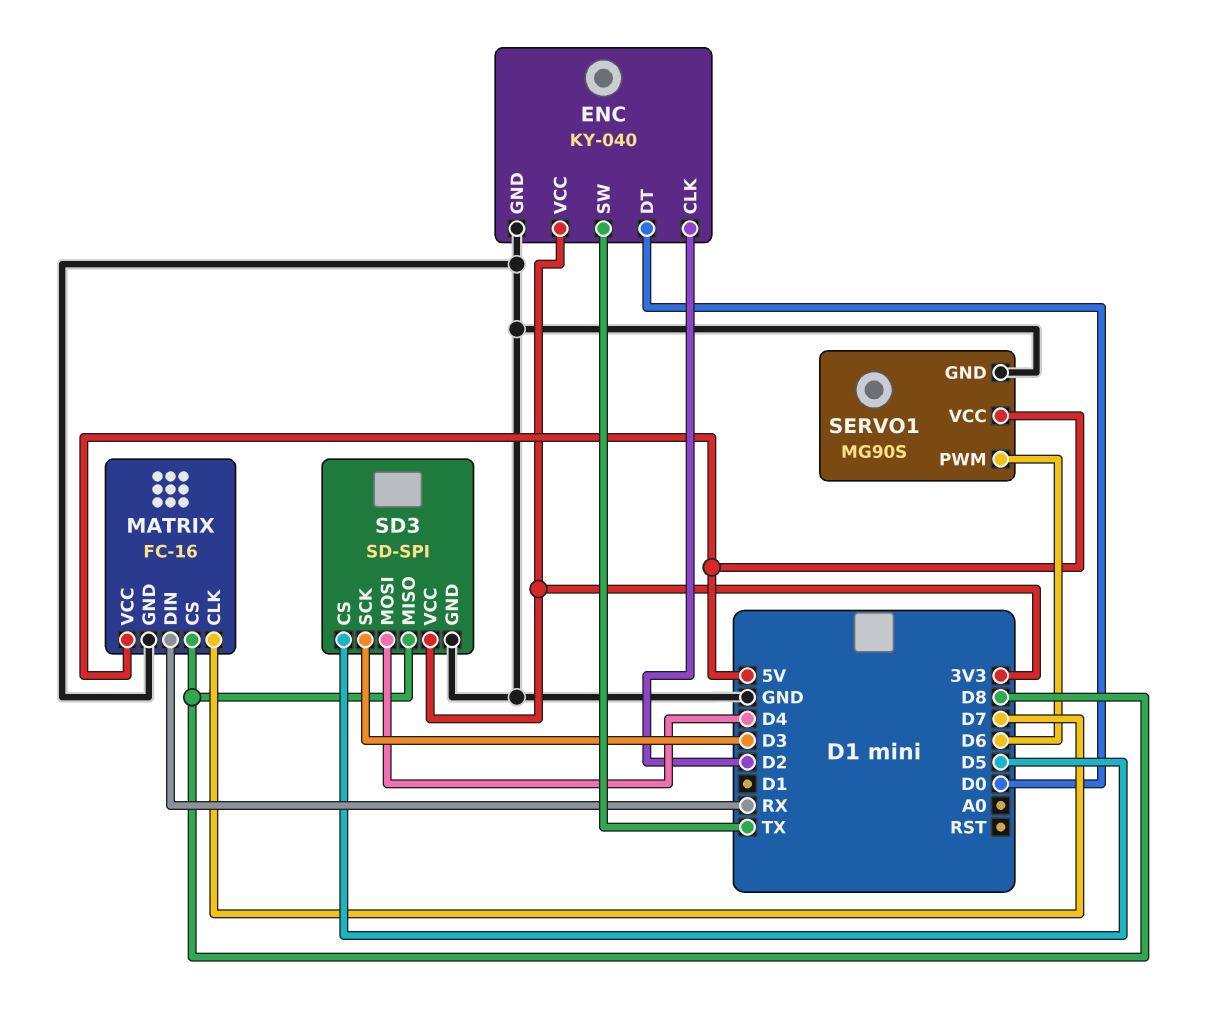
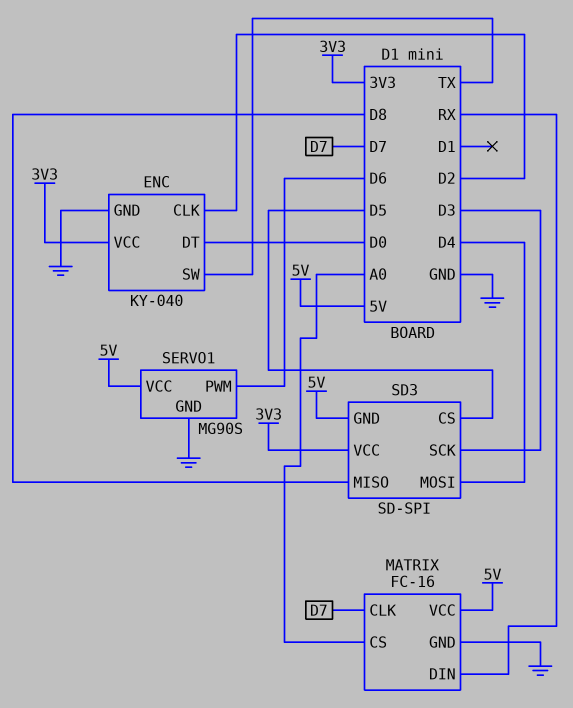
MATRIX pin CS: D8 -> A0
SD3 pin GND: GND -> 5V

